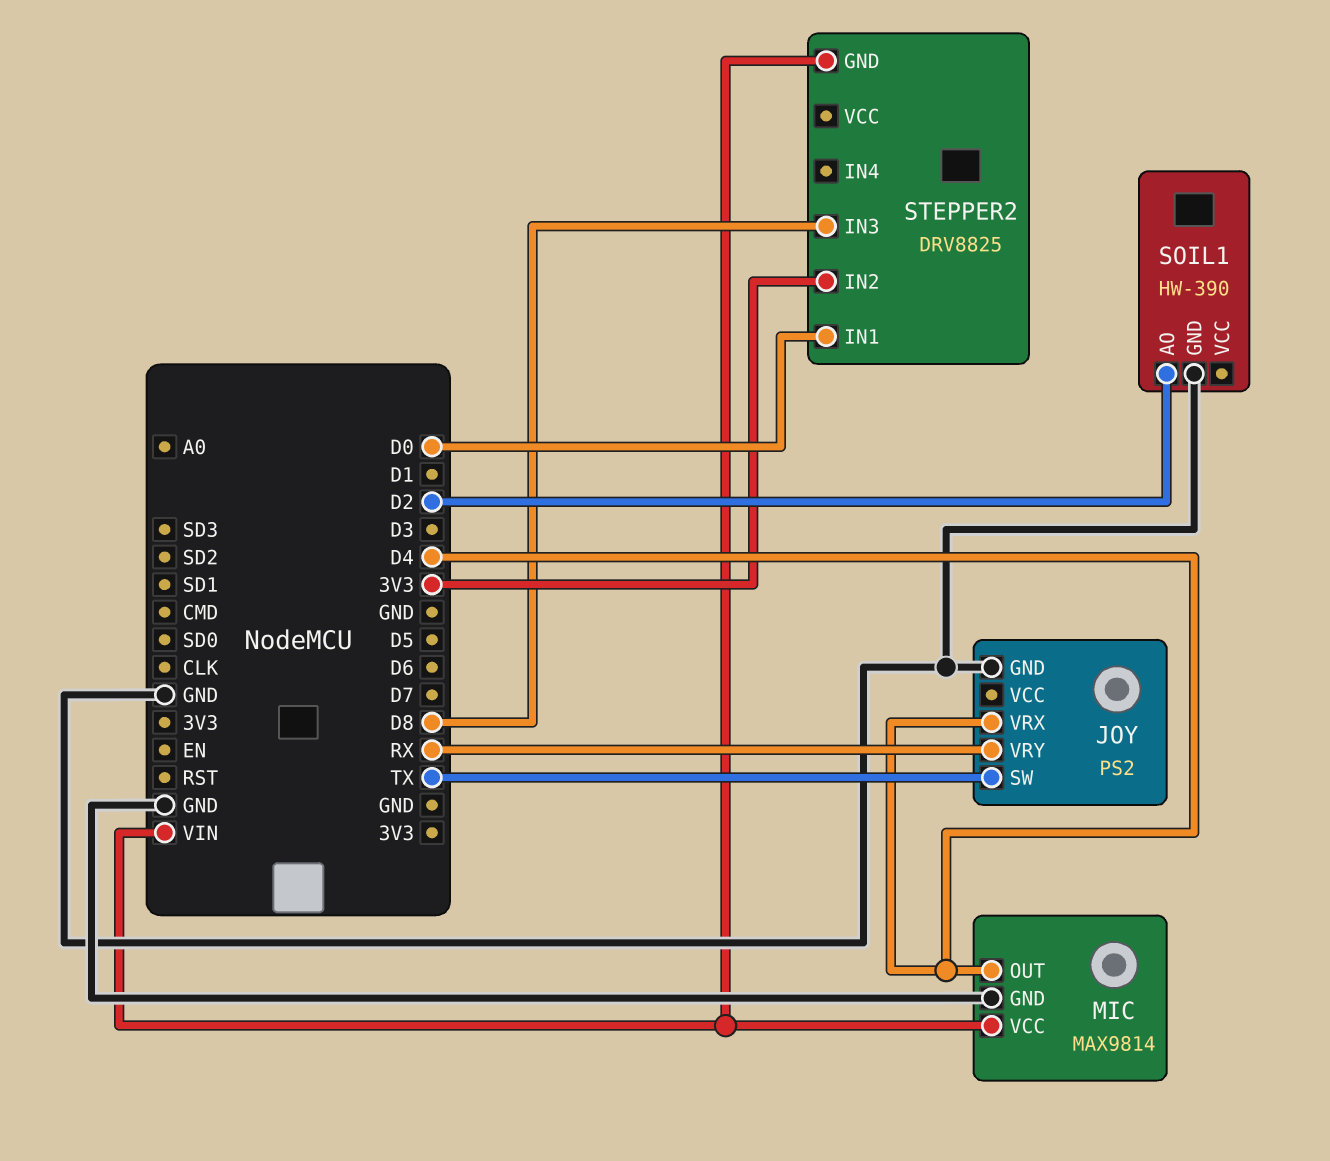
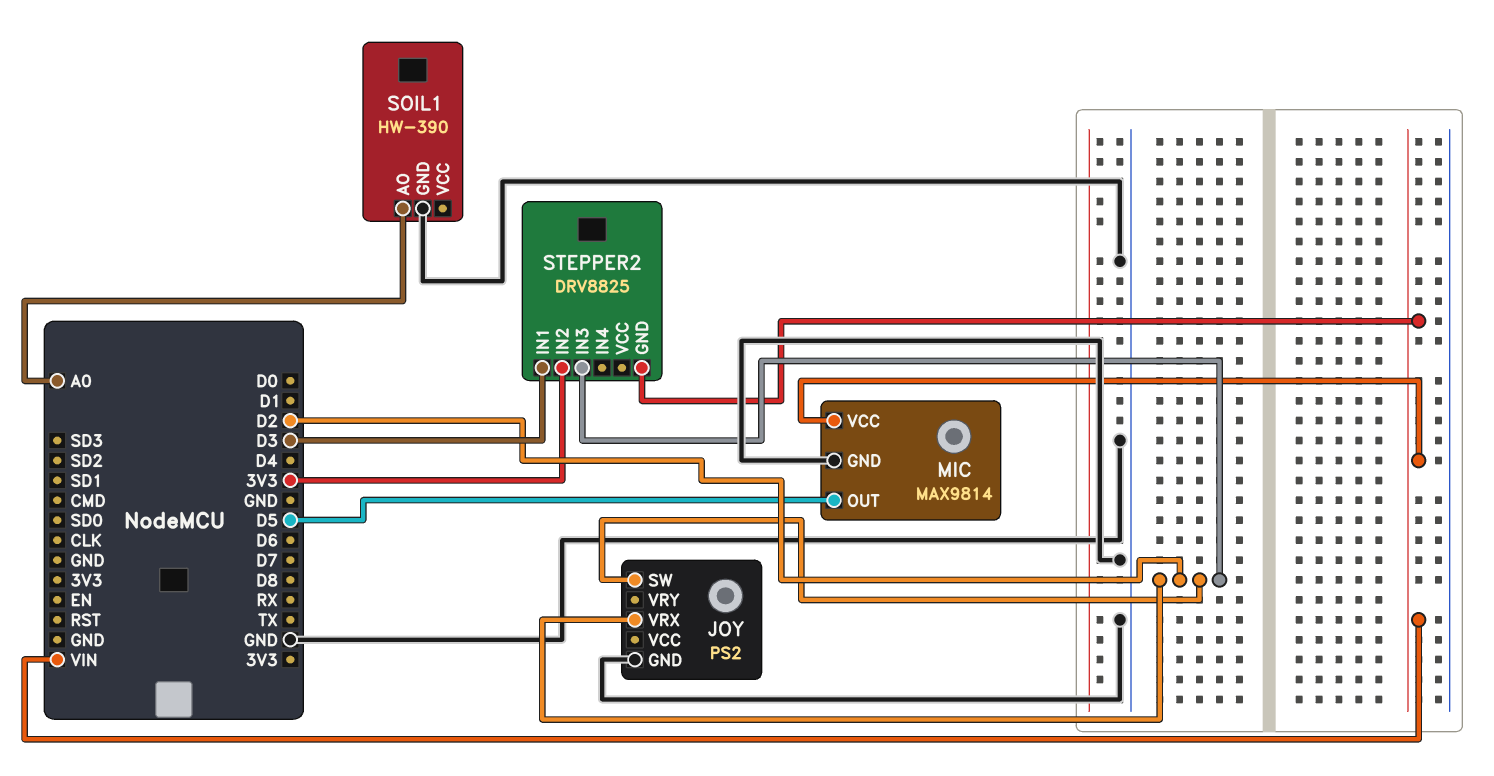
JOY pin SW: TX -> D2
JOY pin VRX: D4 -> D2
JOY pin VRY: RX -> none
MIC pin OUT: D4 -> D5
SOIL1 pin AO: D2 -> A0
STEPPER2 pin IN1: D0 -> D3
STEPPER2 pin IN3: D8 -> D2

